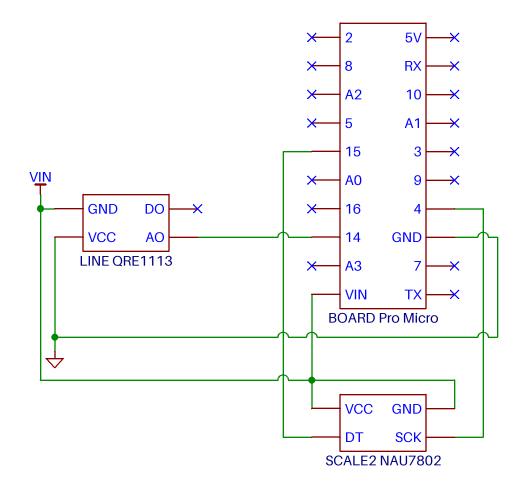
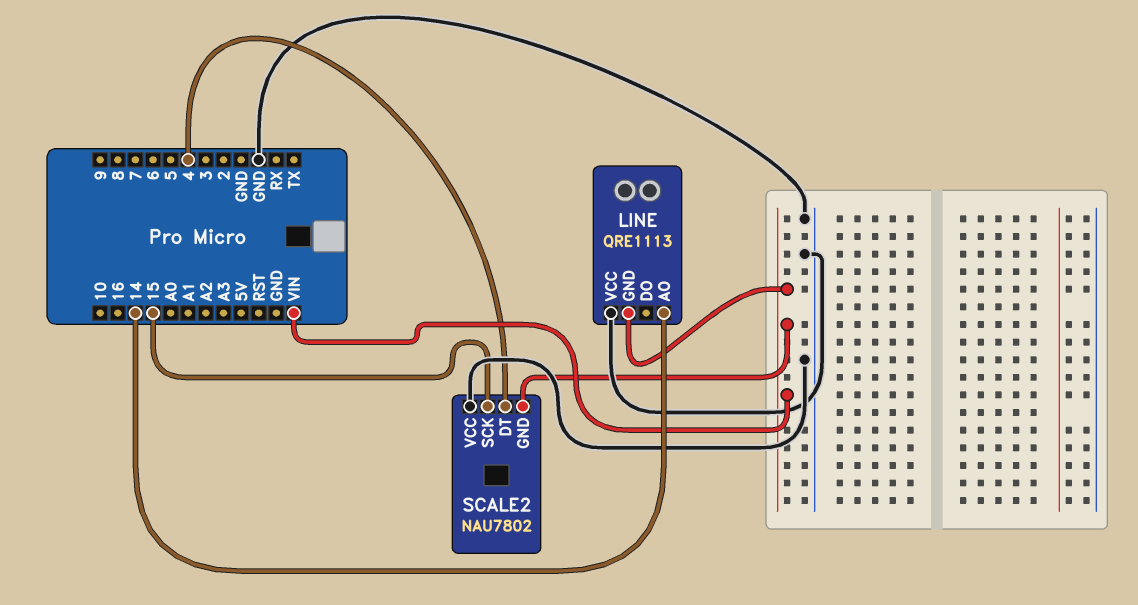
SCALE2 pin DT: 15 -> 4
SCALE2 pin SCK: 4 -> 15
SCALE2 pin VCC: VIN -> GND

